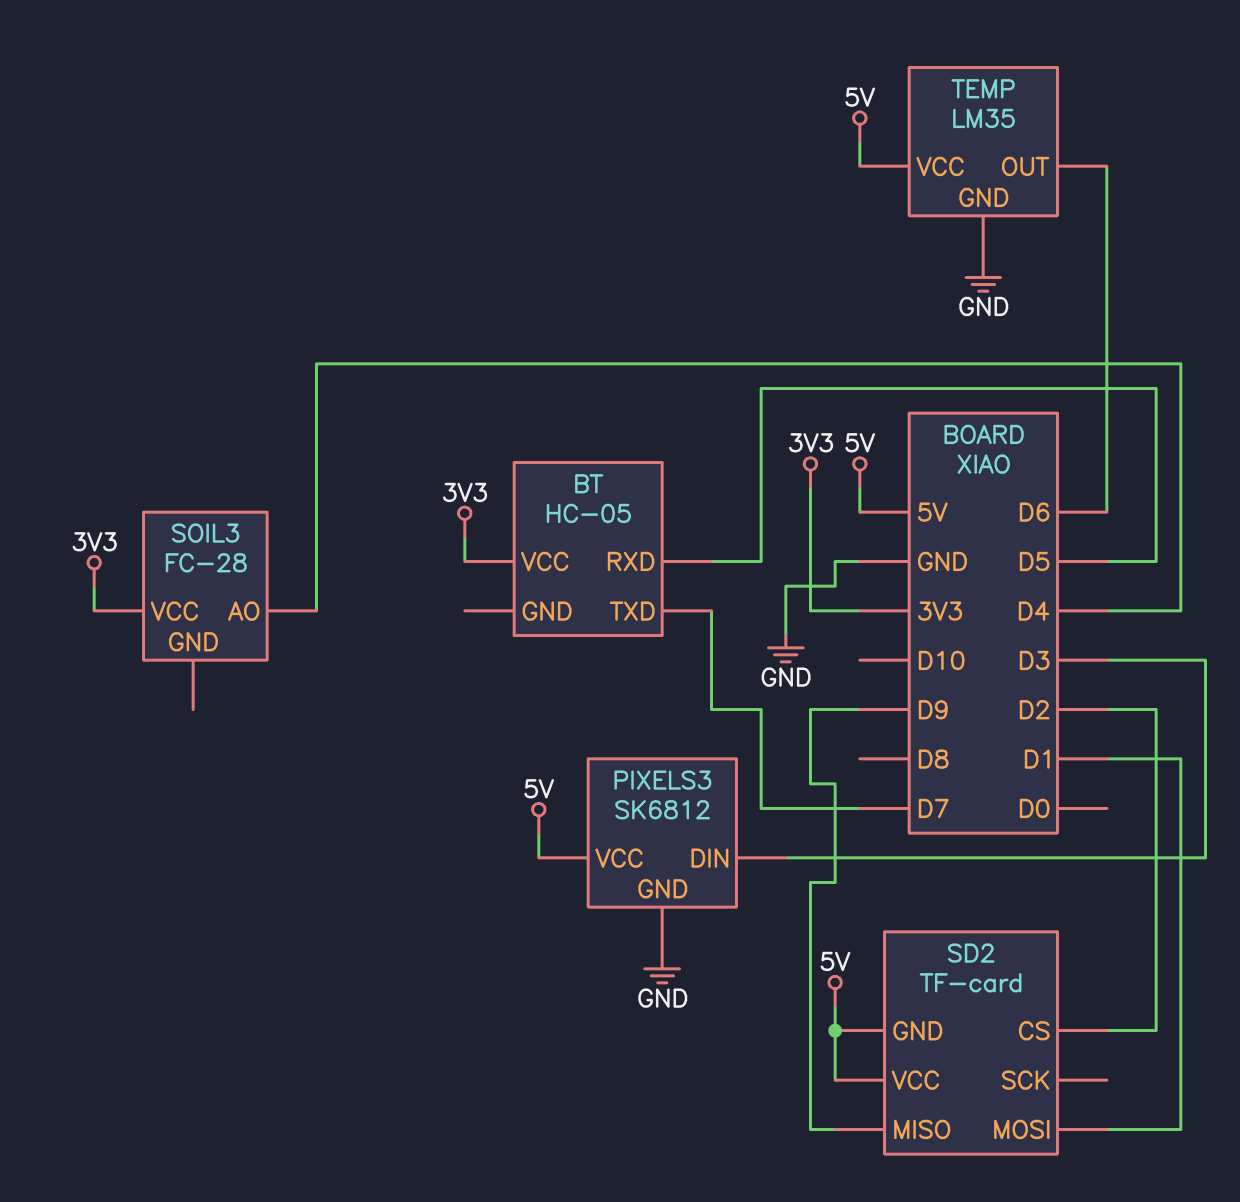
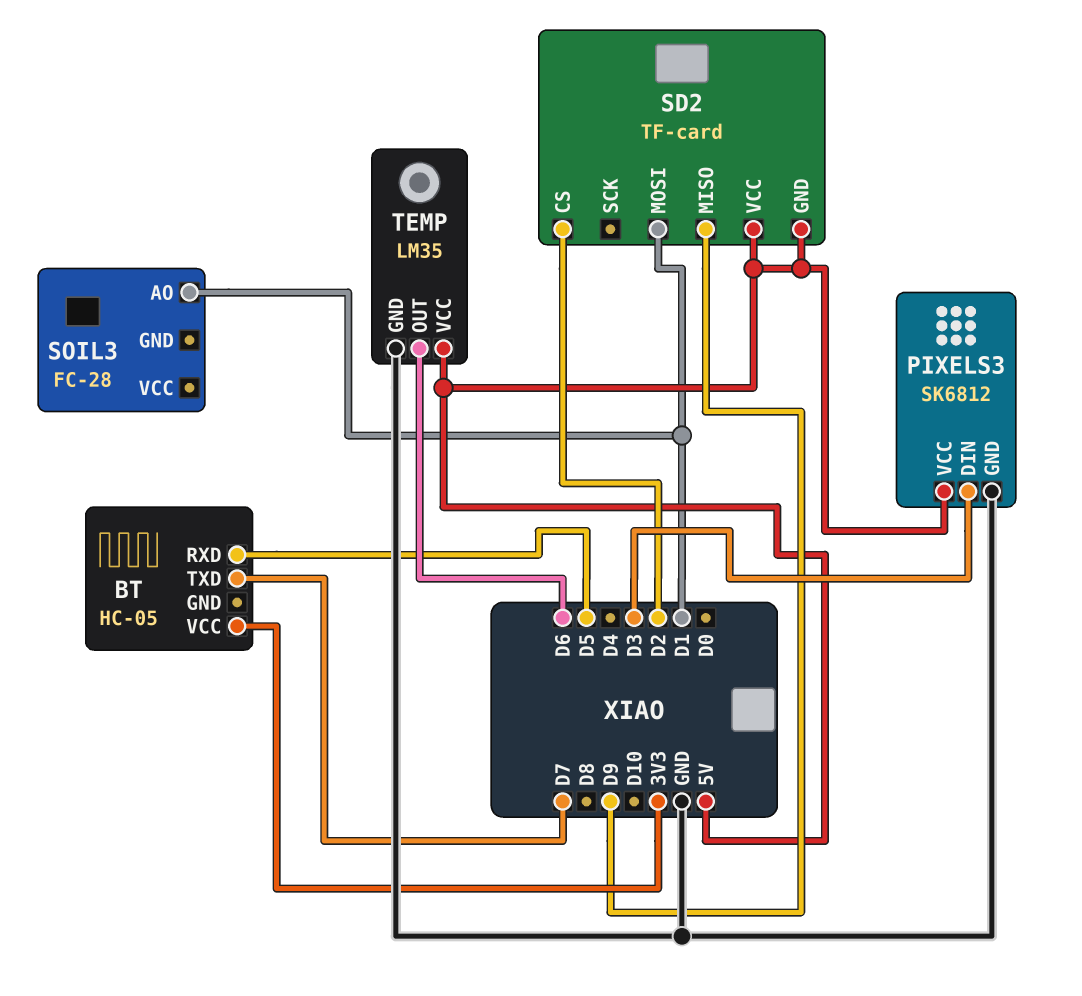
SOIL3 pin AO: D4 -> D1
SOIL3 pin VCC: 3V3 -> none

